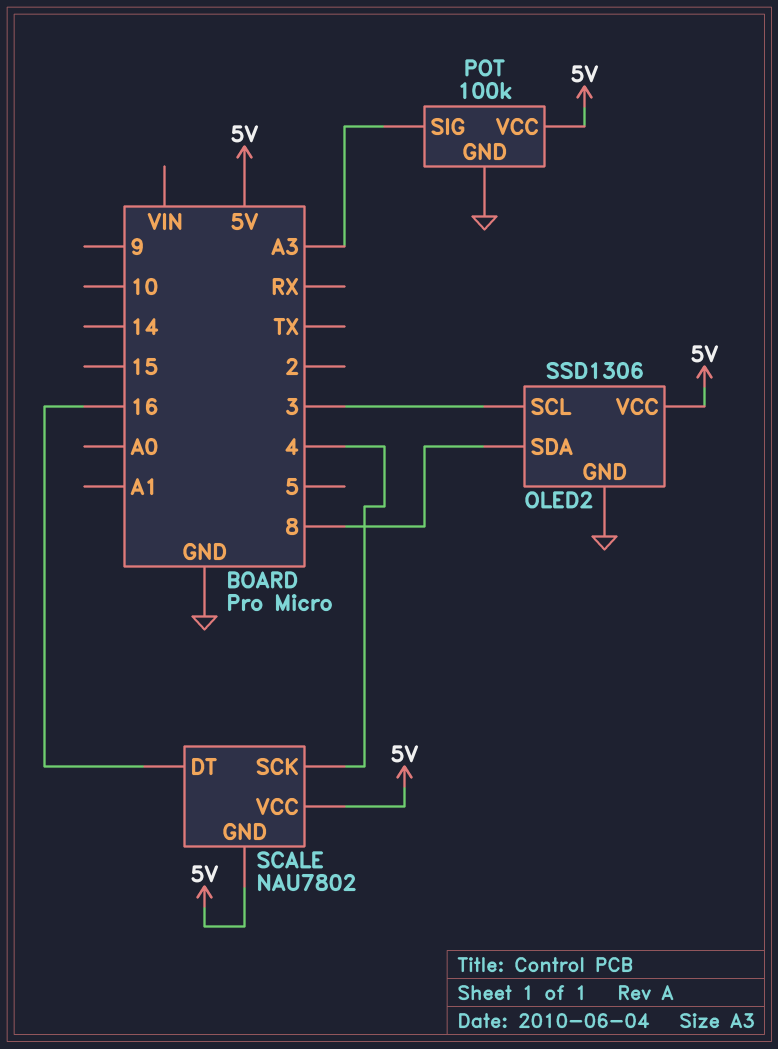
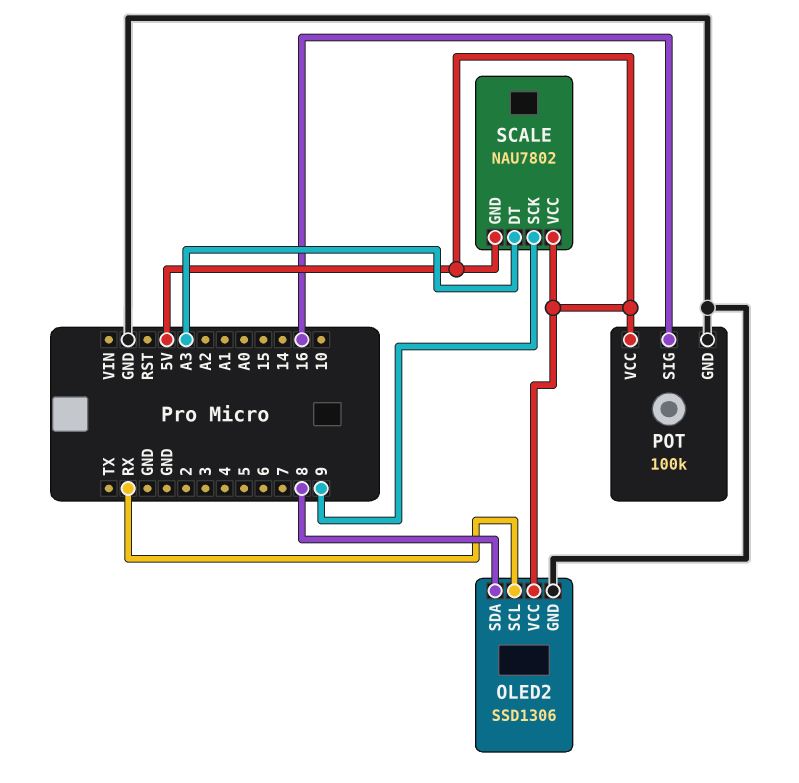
OLED2 pin SCL: 3 -> RX
POT pin SIG: A3 -> 16
SCALE pin DT: 16 -> A3
SCALE pin SCK: 4 -> 9

